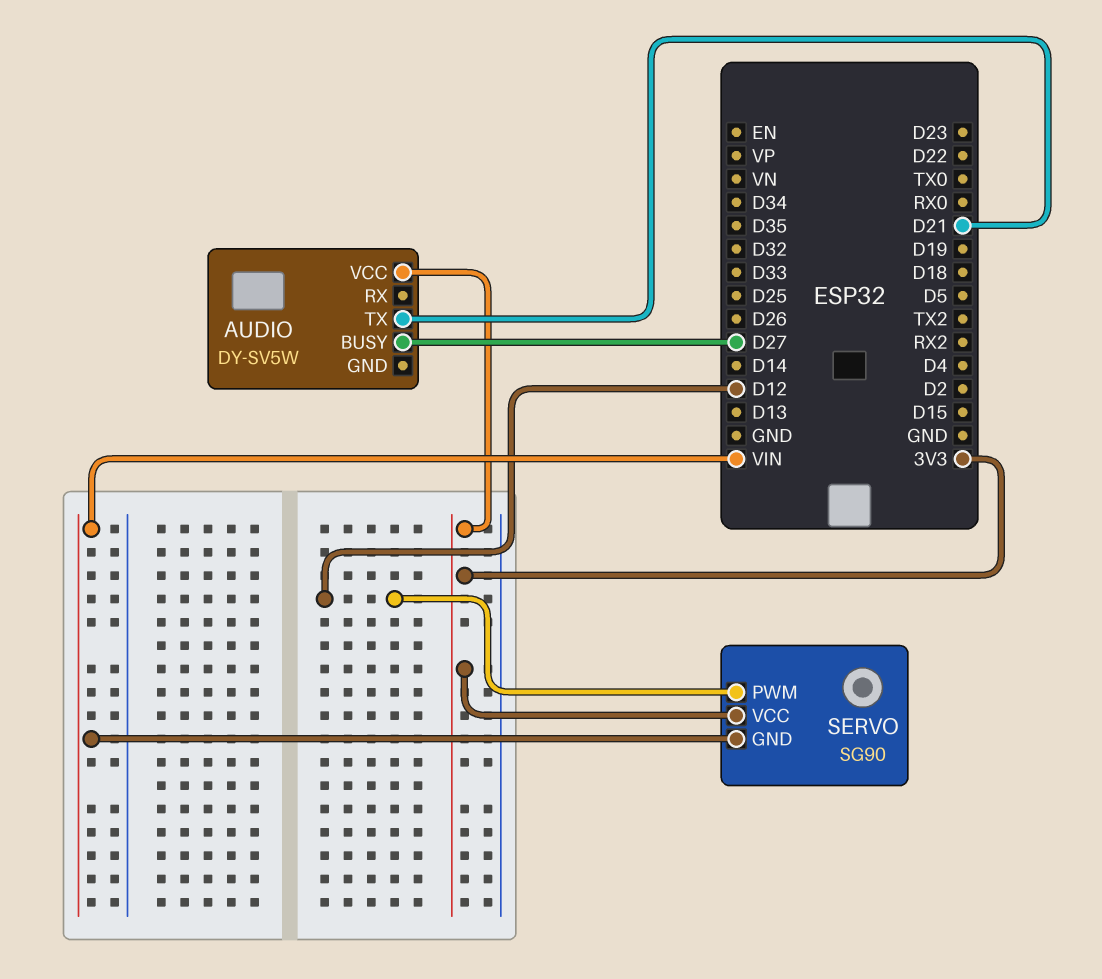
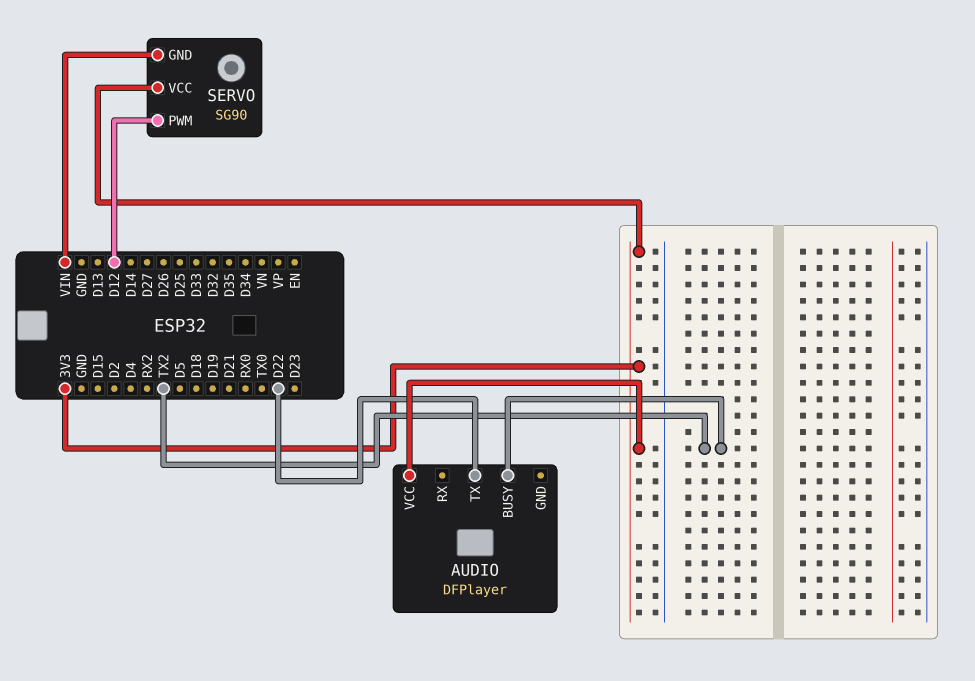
AUDIO: DY-SV5W -> DFPlayer
AUDIO pin BUSY: D27 -> TX2
AUDIO pin TX: D21 -> D22

